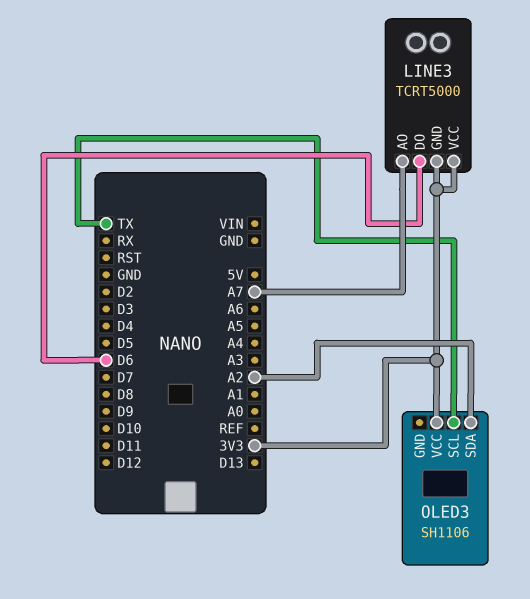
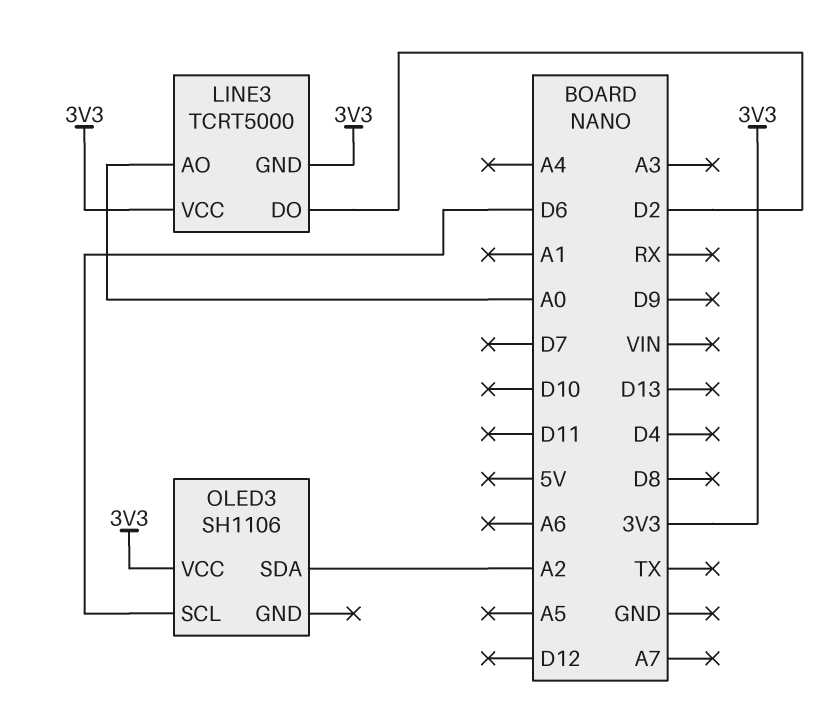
LINE3 pin AO: A7 -> A0
LINE3 pin DO: D6 -> D2
OLED3 pin SCL: TX -> D6

